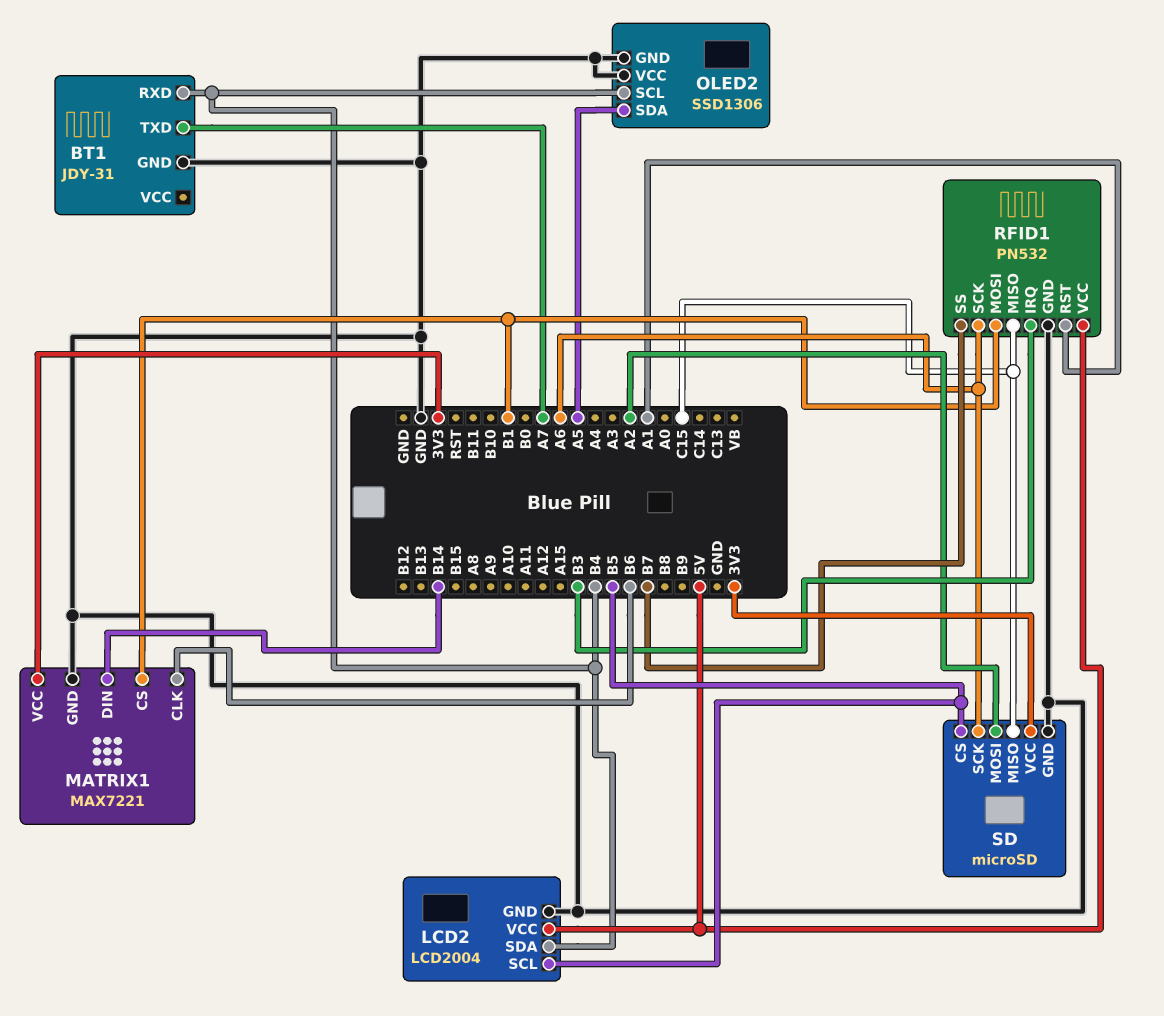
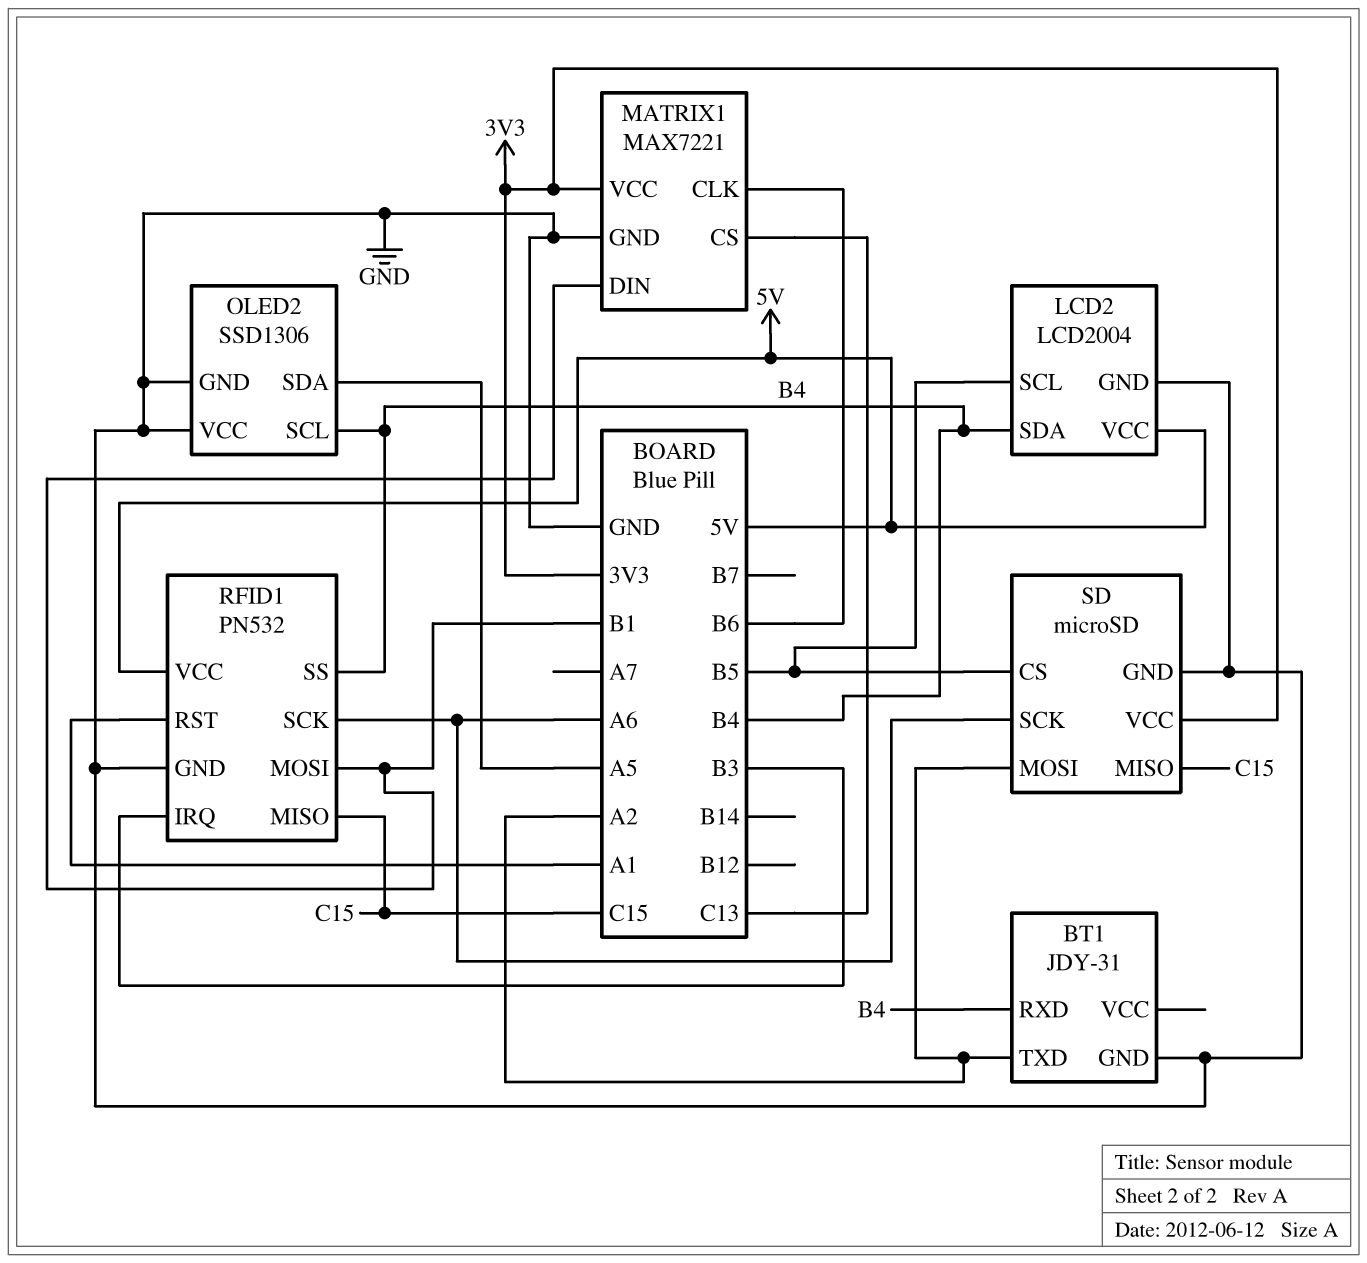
BT1 pin TXD: A7 -> A2
MATRIX1 pin CS: B1 -> C13
MATRIX1 pin DIN: B14 -> B1
RFID1 pin SS: B7 -> B4

